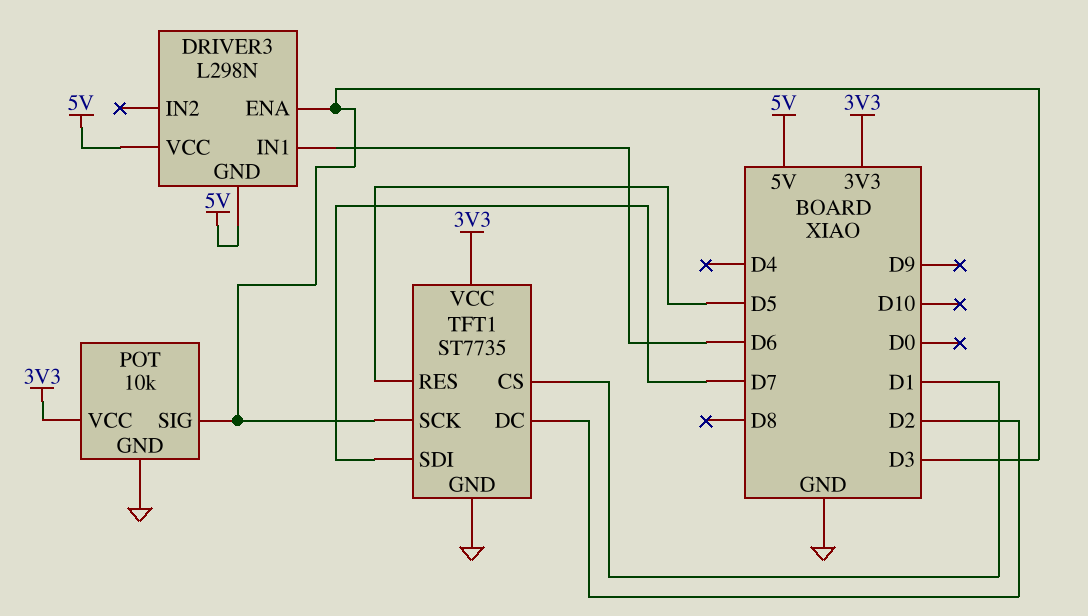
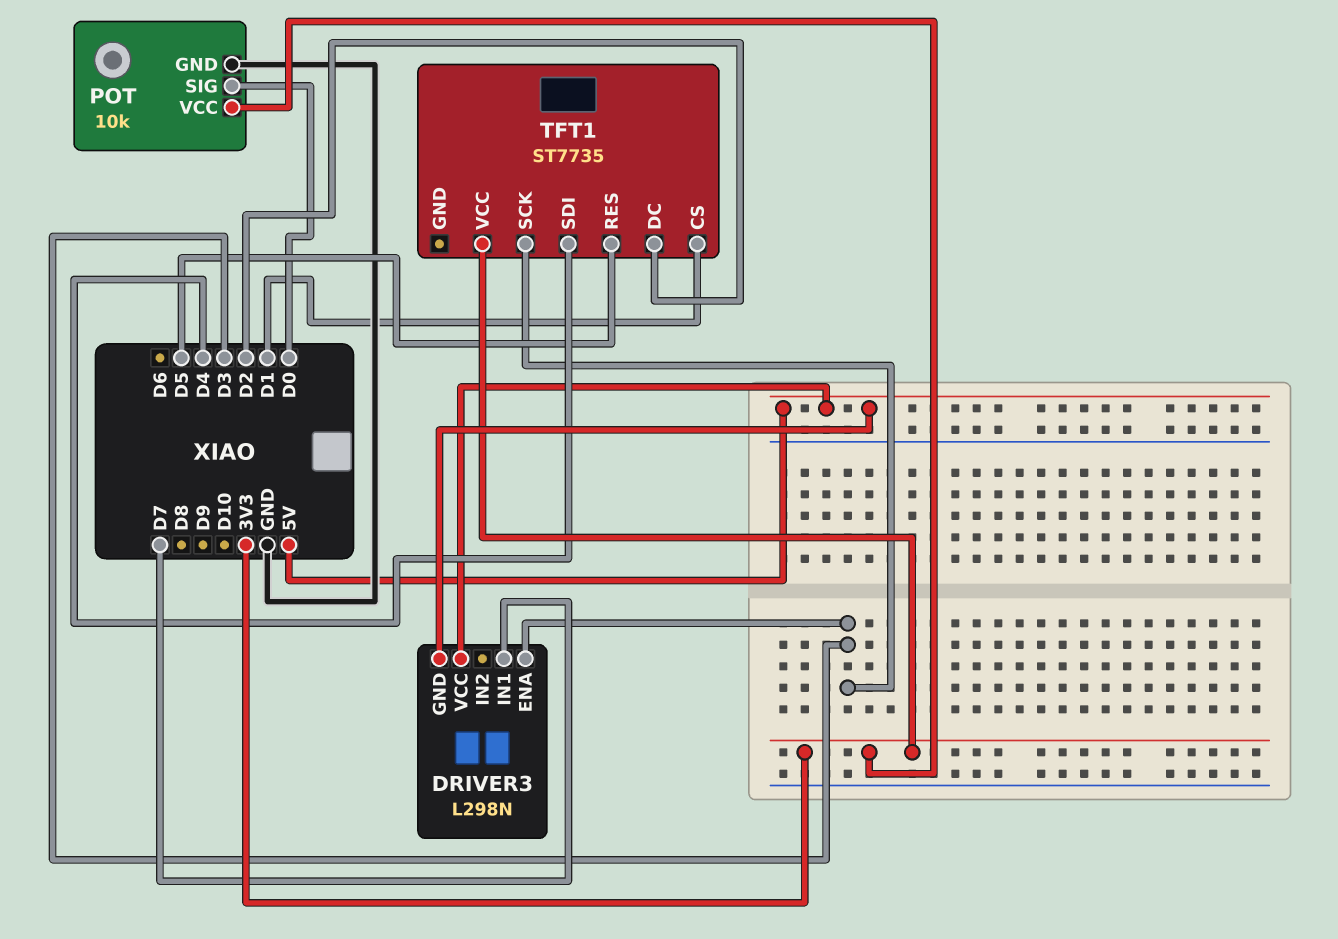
DRIVER3 pin IN1: D6 -> D7
POT pin SIG: D3 -> D0
TFT1 pin GND: GND -> none
TFT1 pin SDI: D7 -> D4

